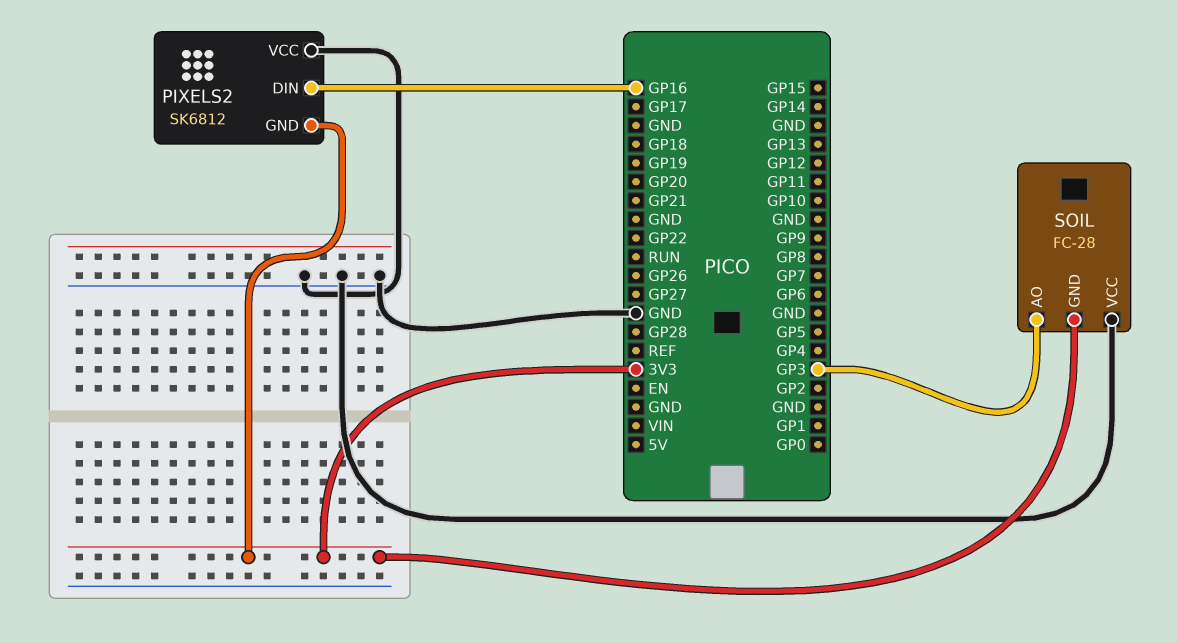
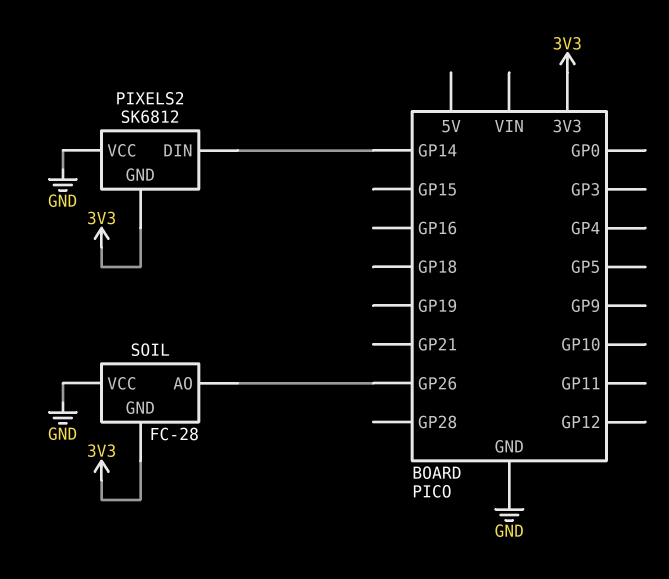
PIXELS2 pin DIN: GP16 -> GP14
SOIL pin AO: GP3 -> GP26

